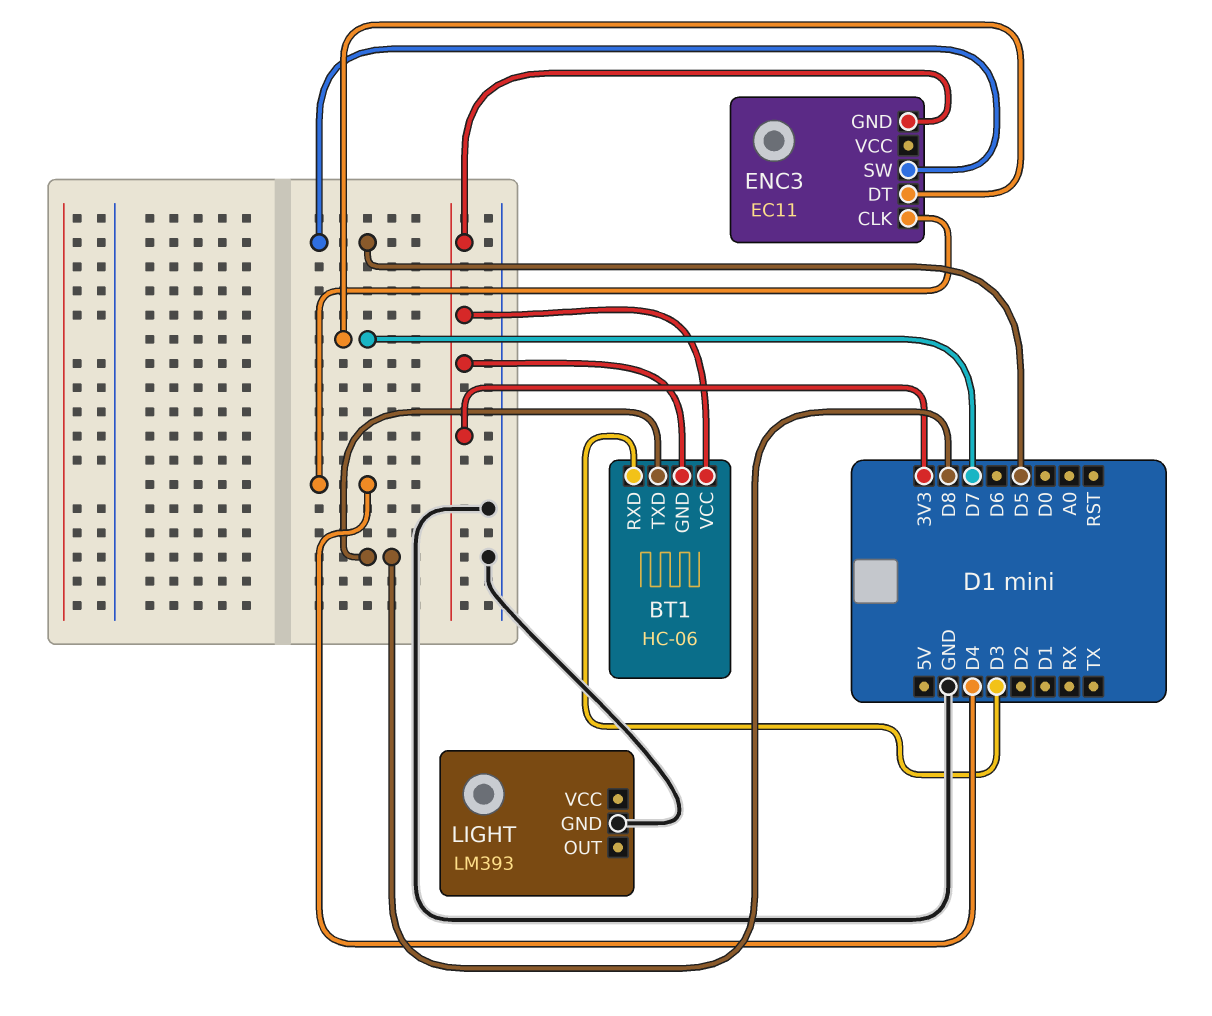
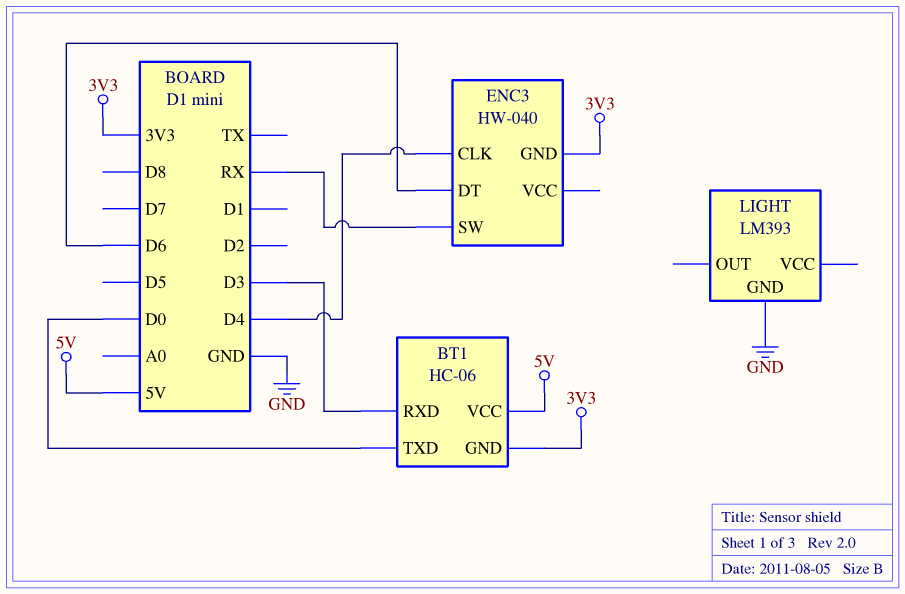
BT1 pin TXD: D8 -> D0
BT1 pin VCC: 3V3 -> 5V
ENC3: EC11 -> HW-040
ENC3 pin DT: D7 -> D6
ENC3 pin SW: D5 -> RX

